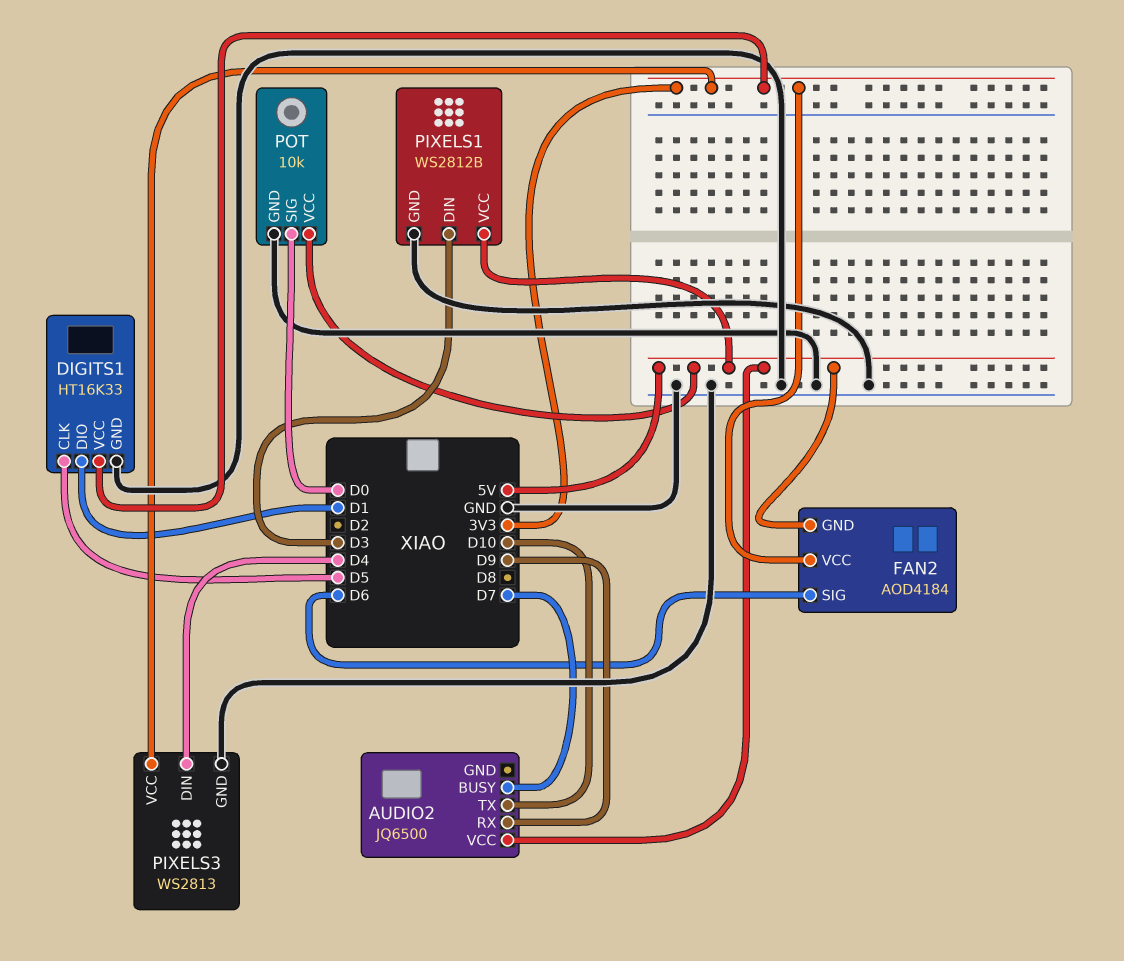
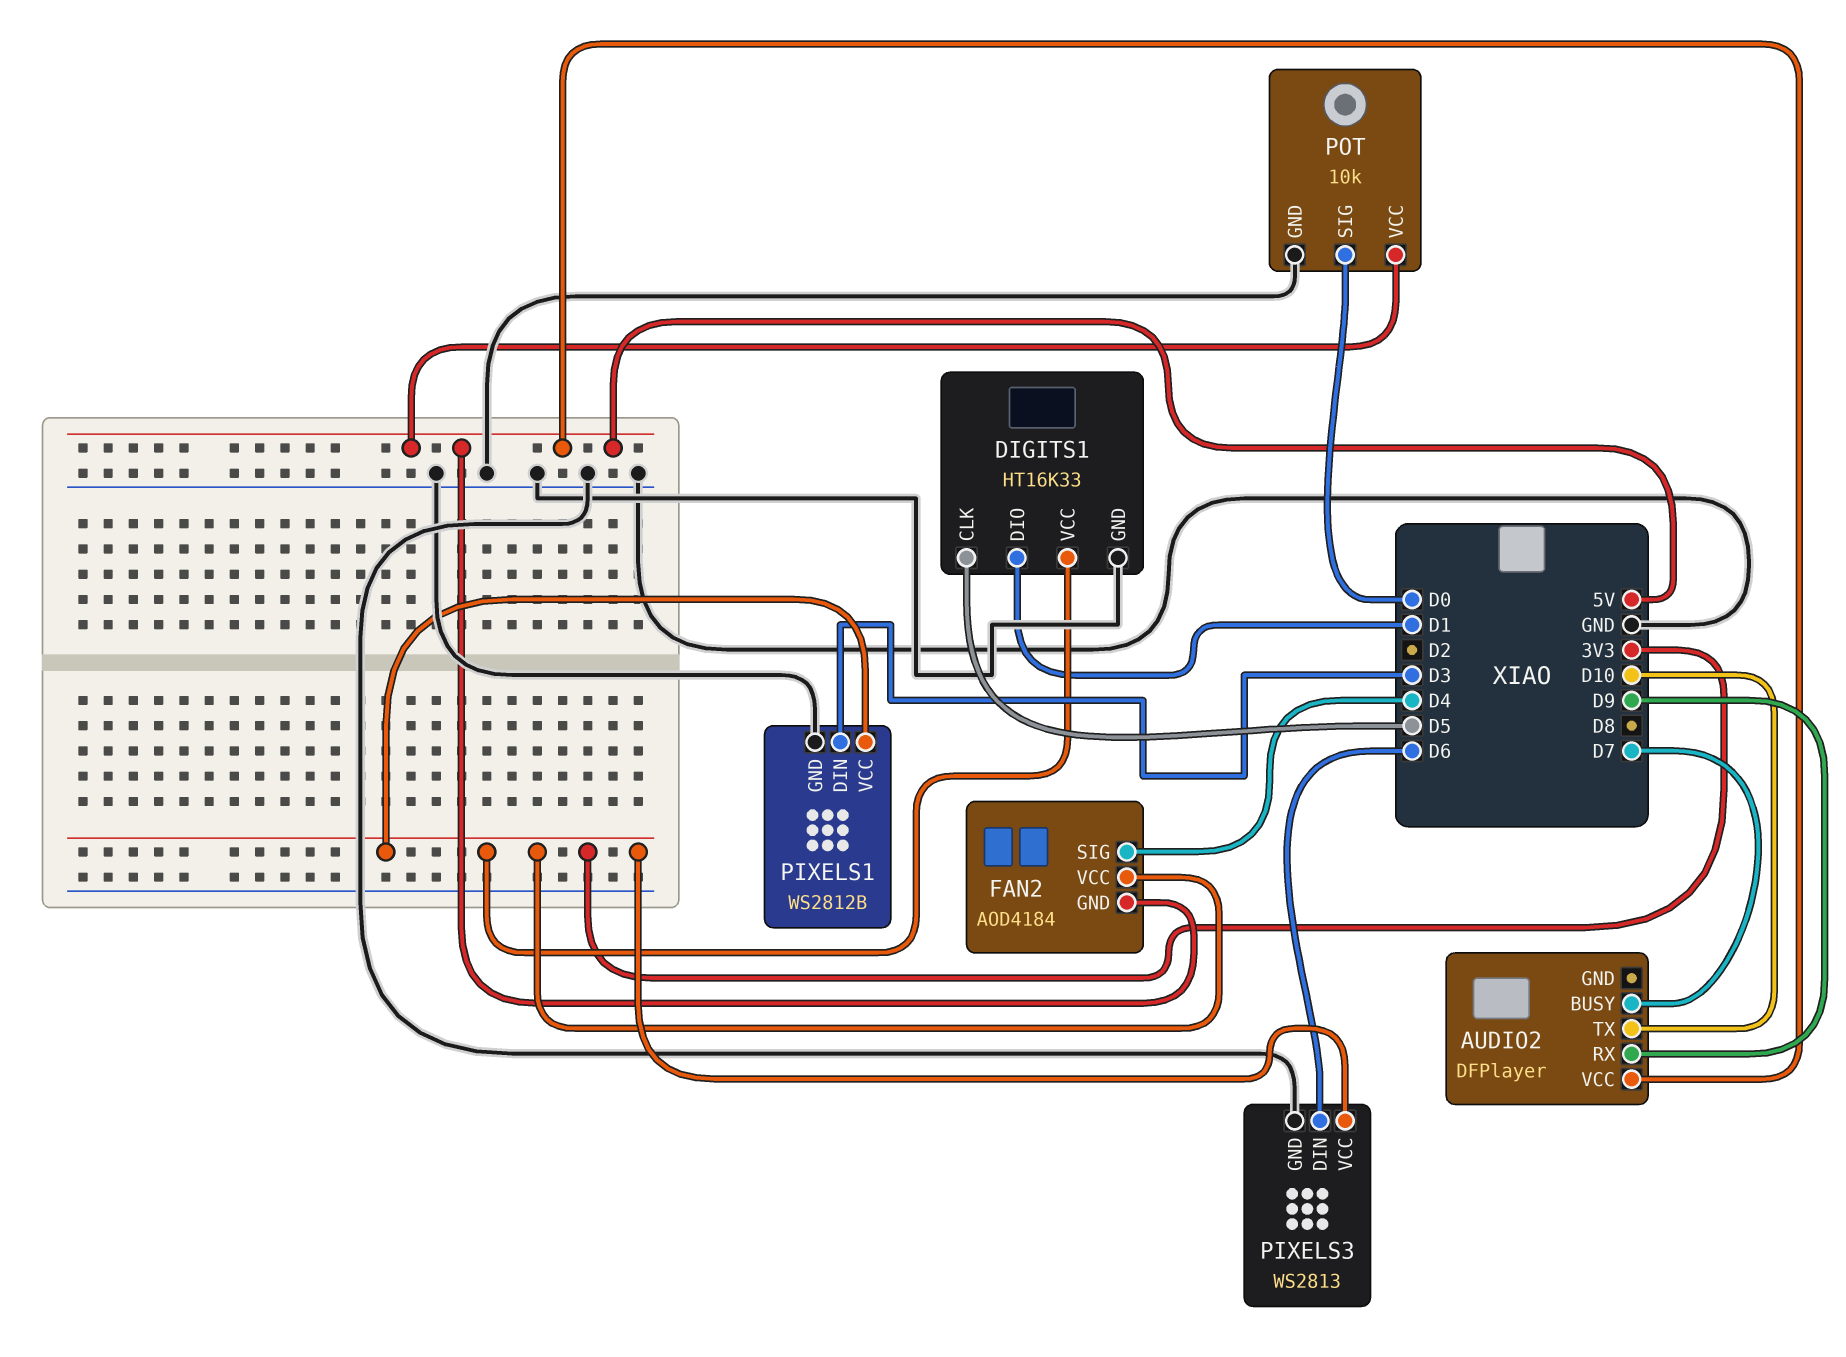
AUDIO2: JQ6500 -> DFPlayer
FAN2 pin SIG: D6 -> D4
PIXELS1 pin VCC: 5V -> 3V3
PIXELS3 pin DIN: D4 -> D6

